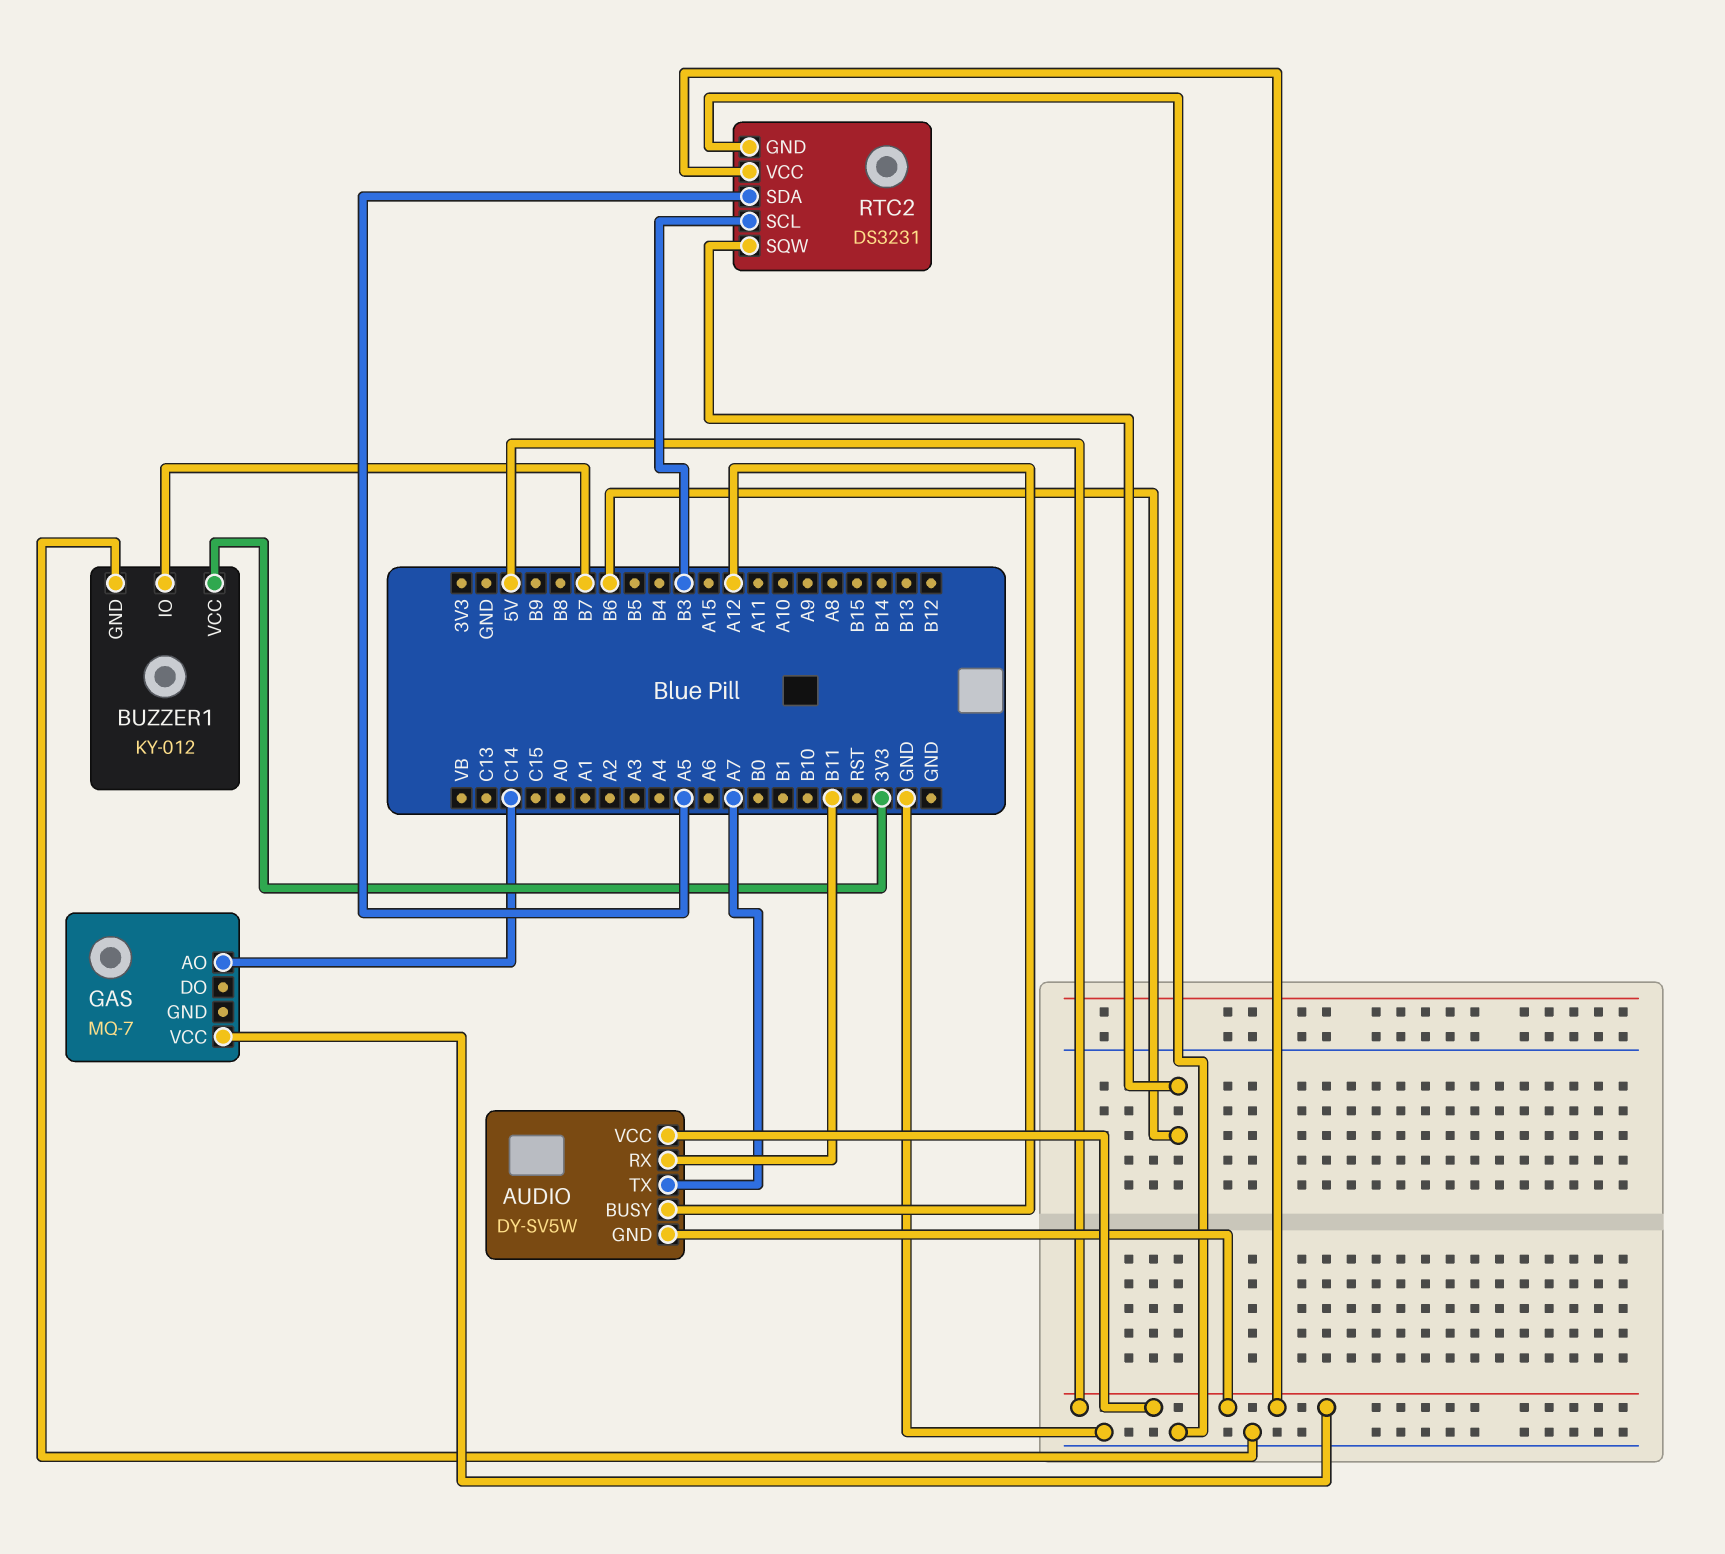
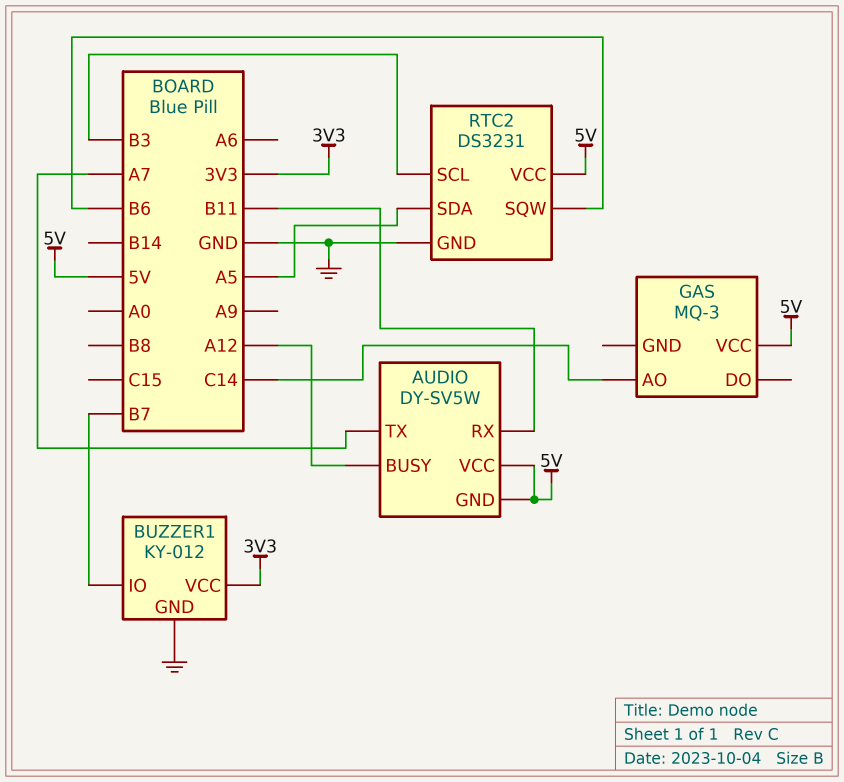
GAS: MQ-7 -> MQ-3

